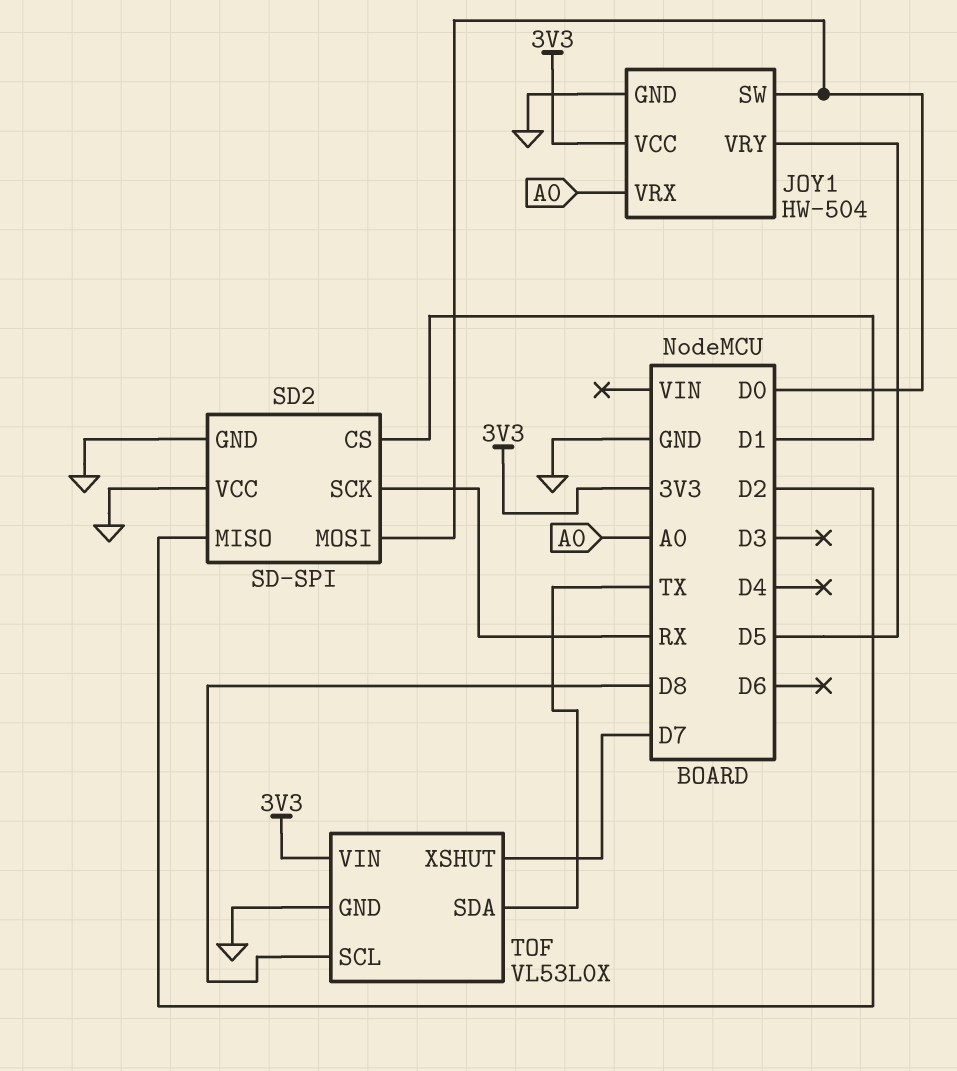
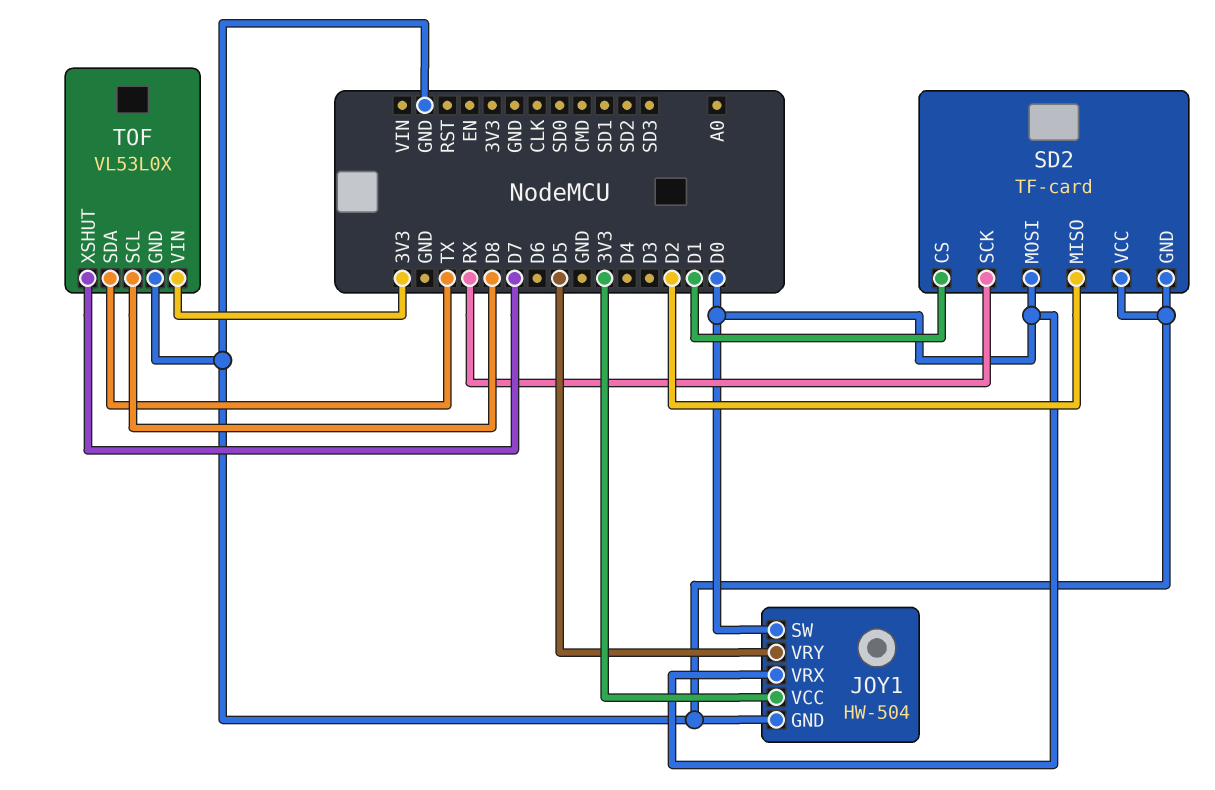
JOY1 pin VRX: A0 -> D0
SD2: SD-SPI -> TF-card

